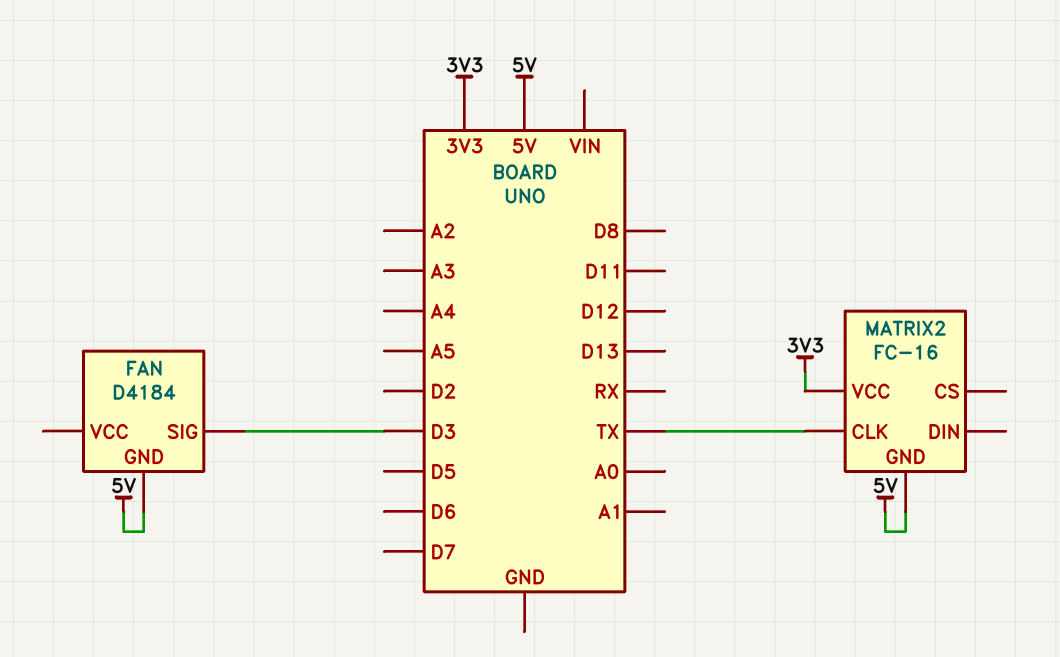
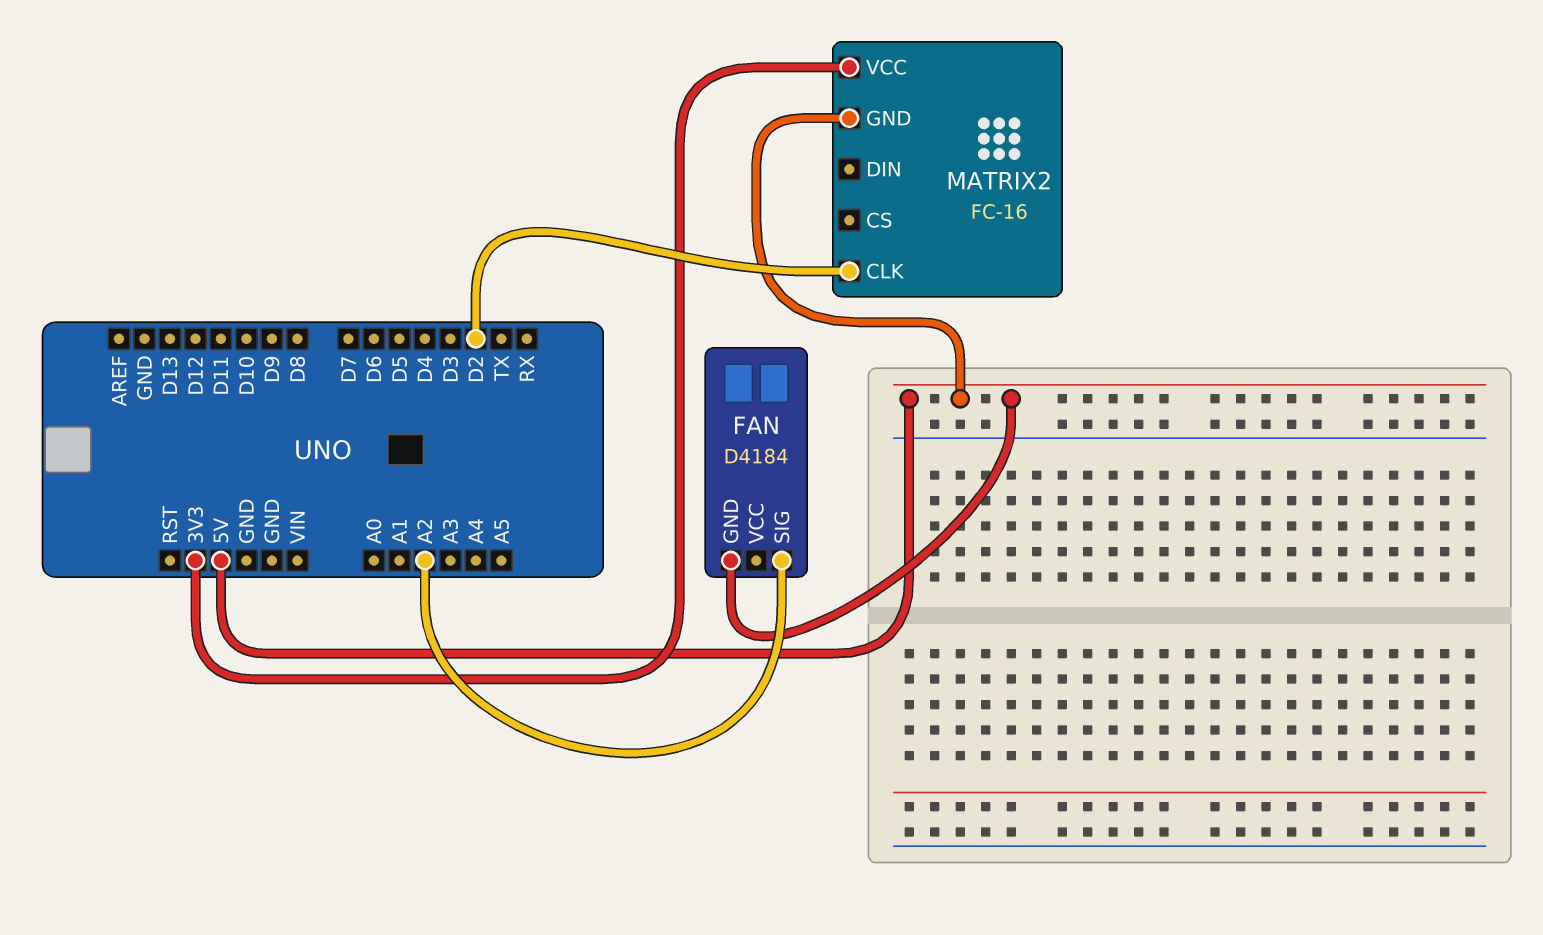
FAN pin SIG: D3 -> A2
MATRIX2 pin CLK: TX -> D2

